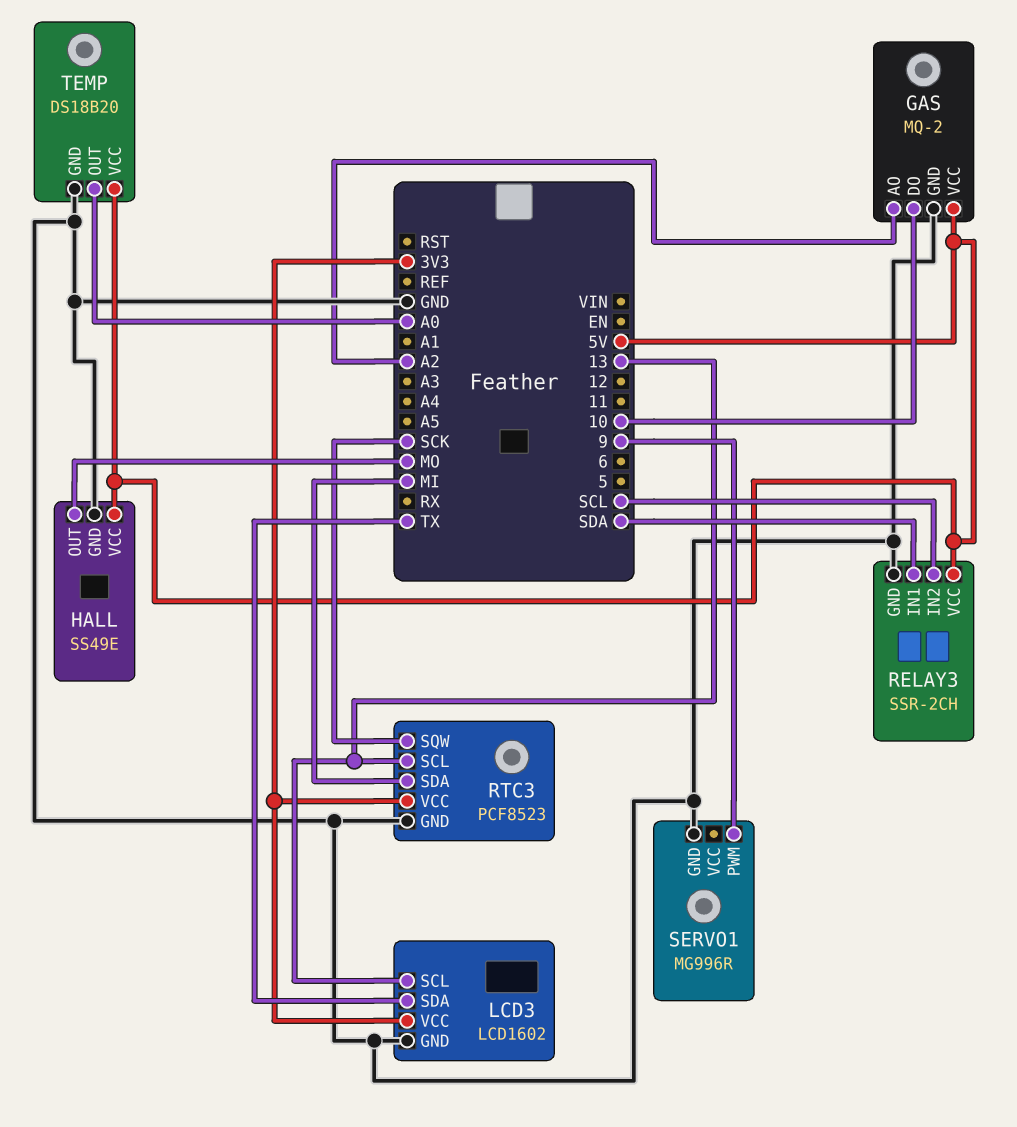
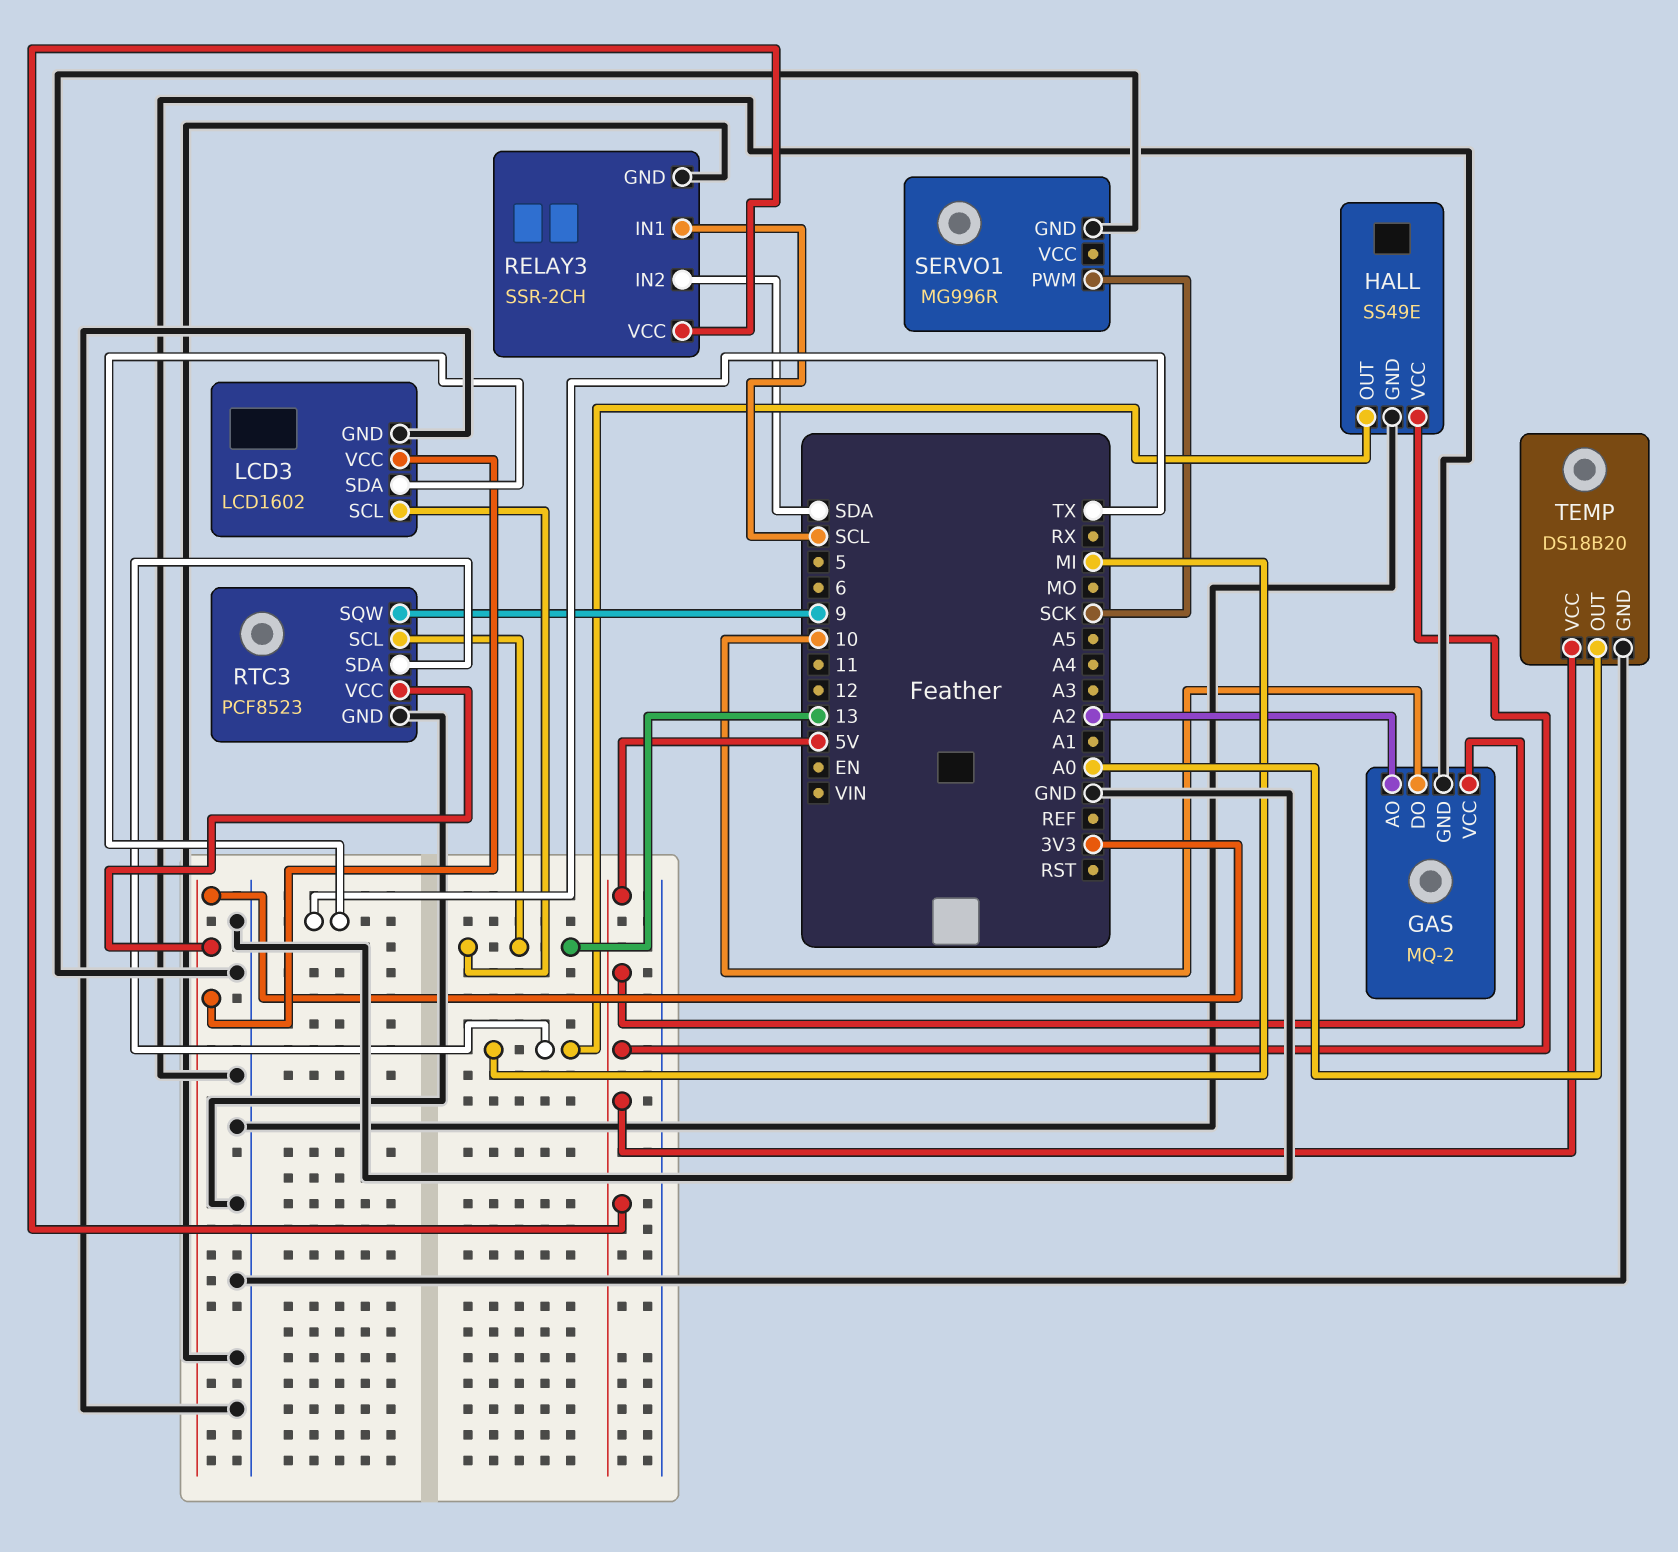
HALL pin OUT: MO -> MI
RELAY3 pin IN1: SDA -> SCL
RELAY3 pin IN2: SCL -> SDA
RTC3 pin SQW: SCK -> 9
SERVO1 pin PWM: 9 -> SCK

